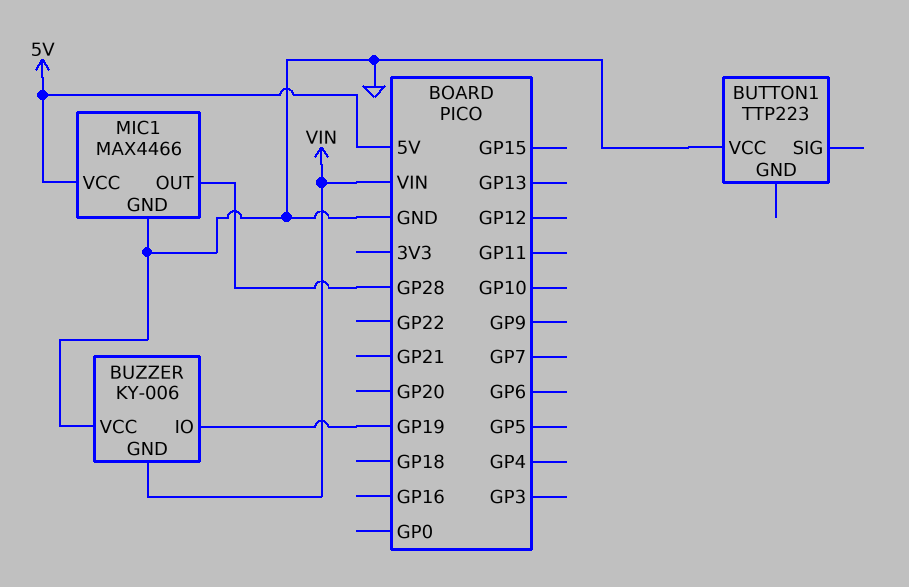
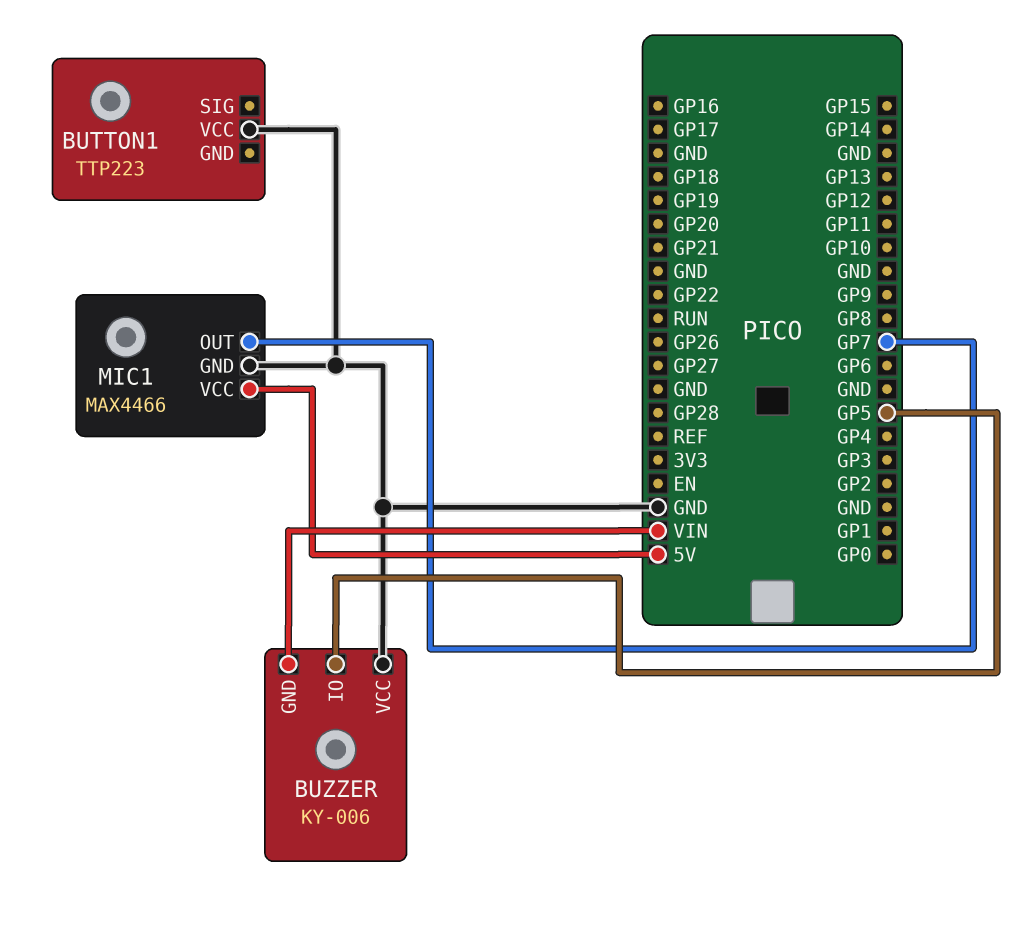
BUZZER pin IO: GP19 -> GP5
MIC1 pin OUT: GP28 -> GP7

